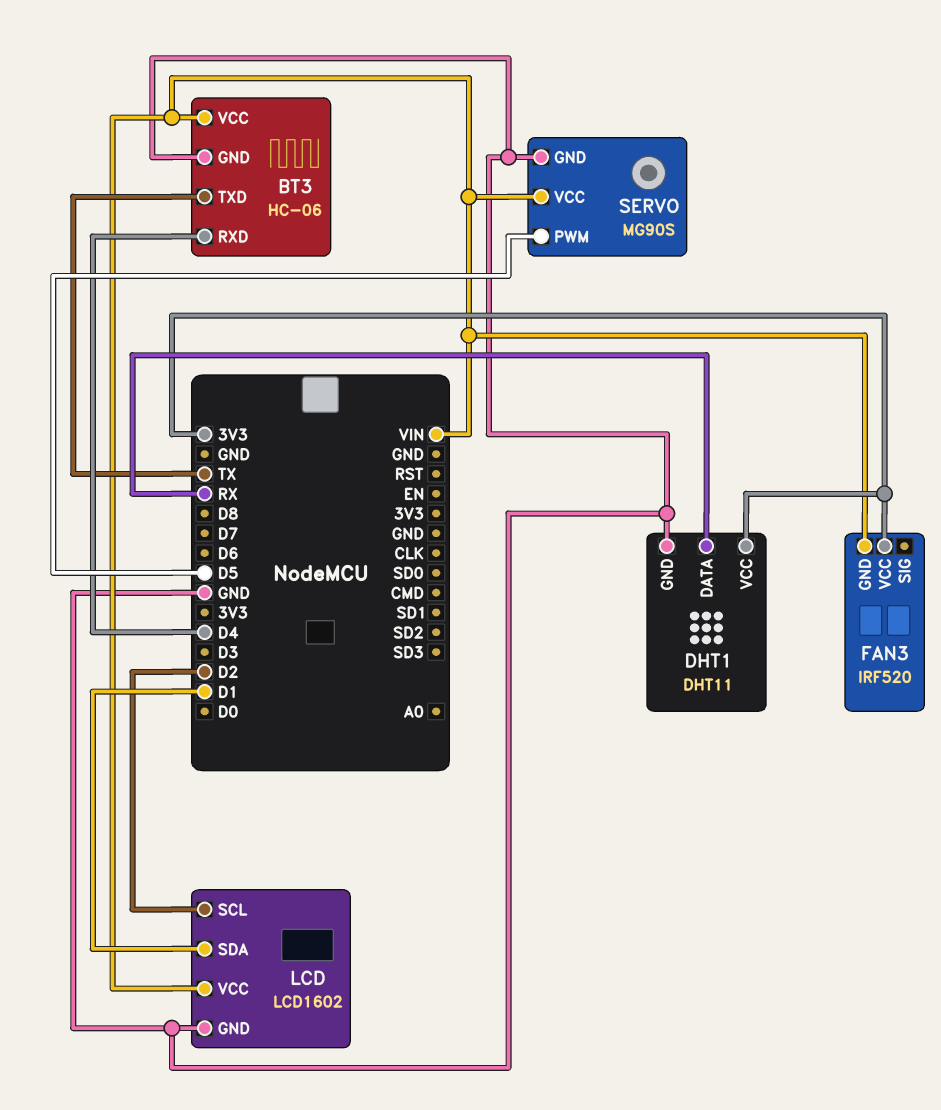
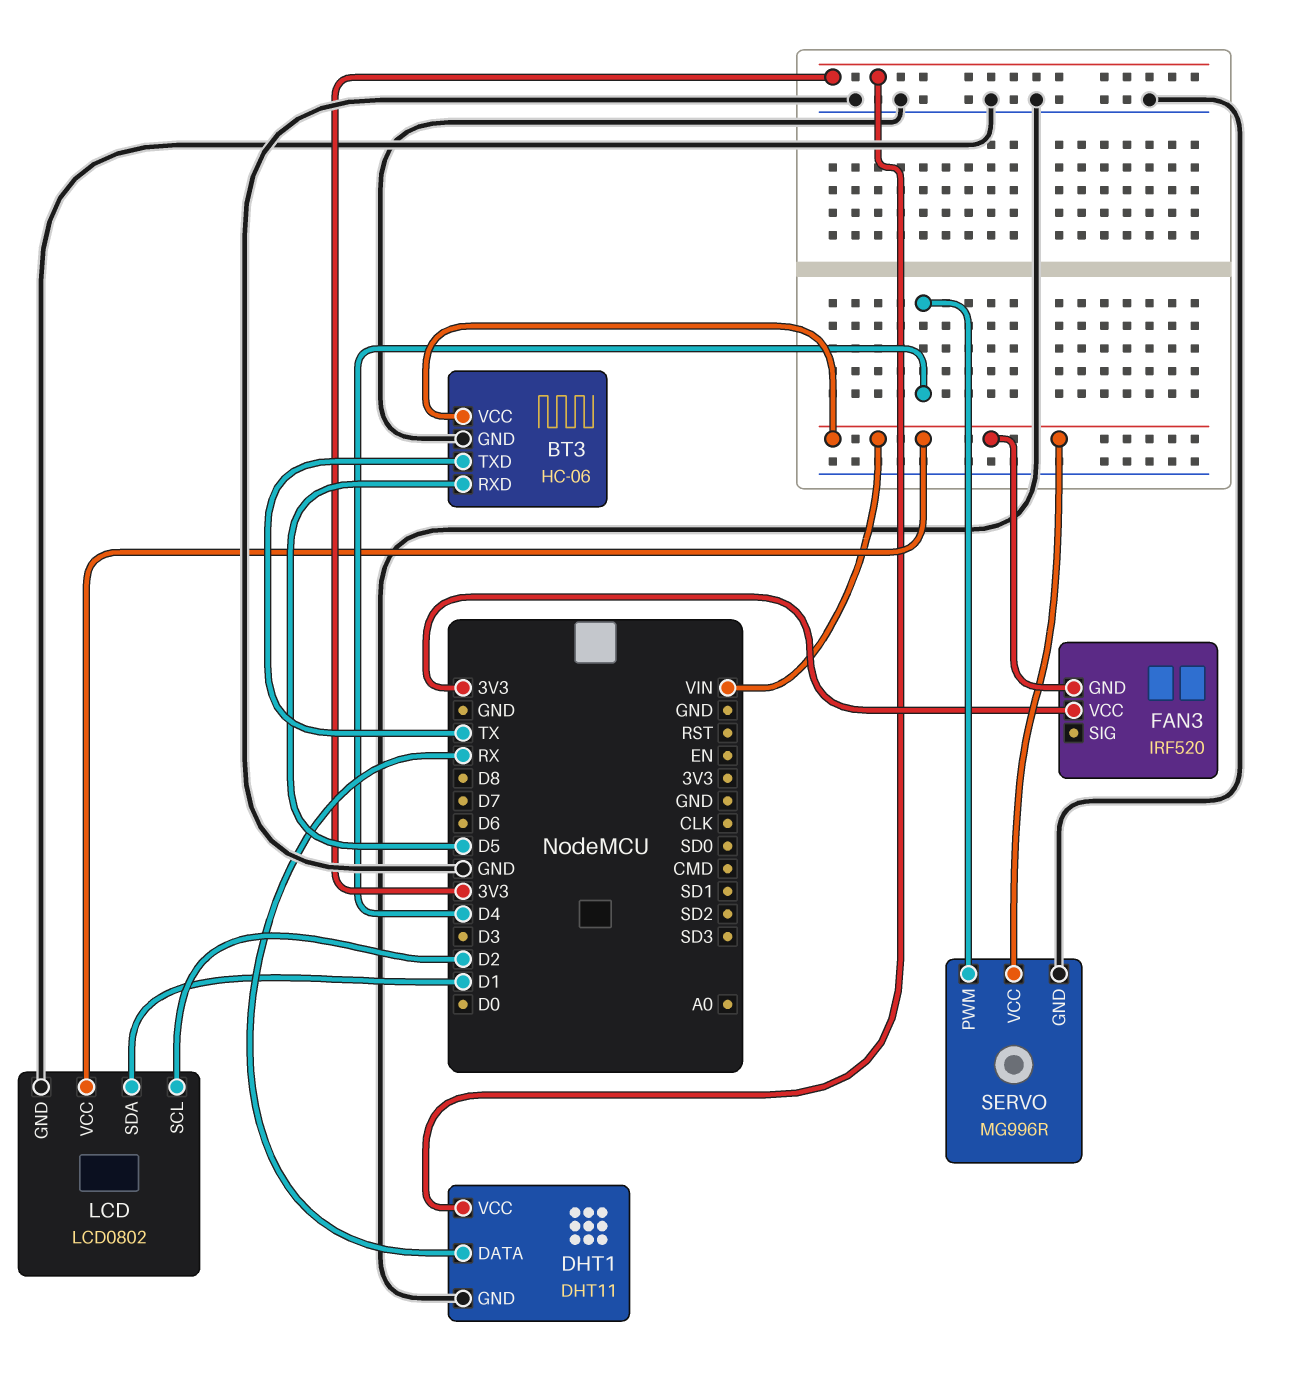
BT3 pin RXD: D4 -> D5
LCD: LCD1602 -> LCD0802
SERVO: MG90S -> MG996R
SERVO pin PWM: D5 -> D4

